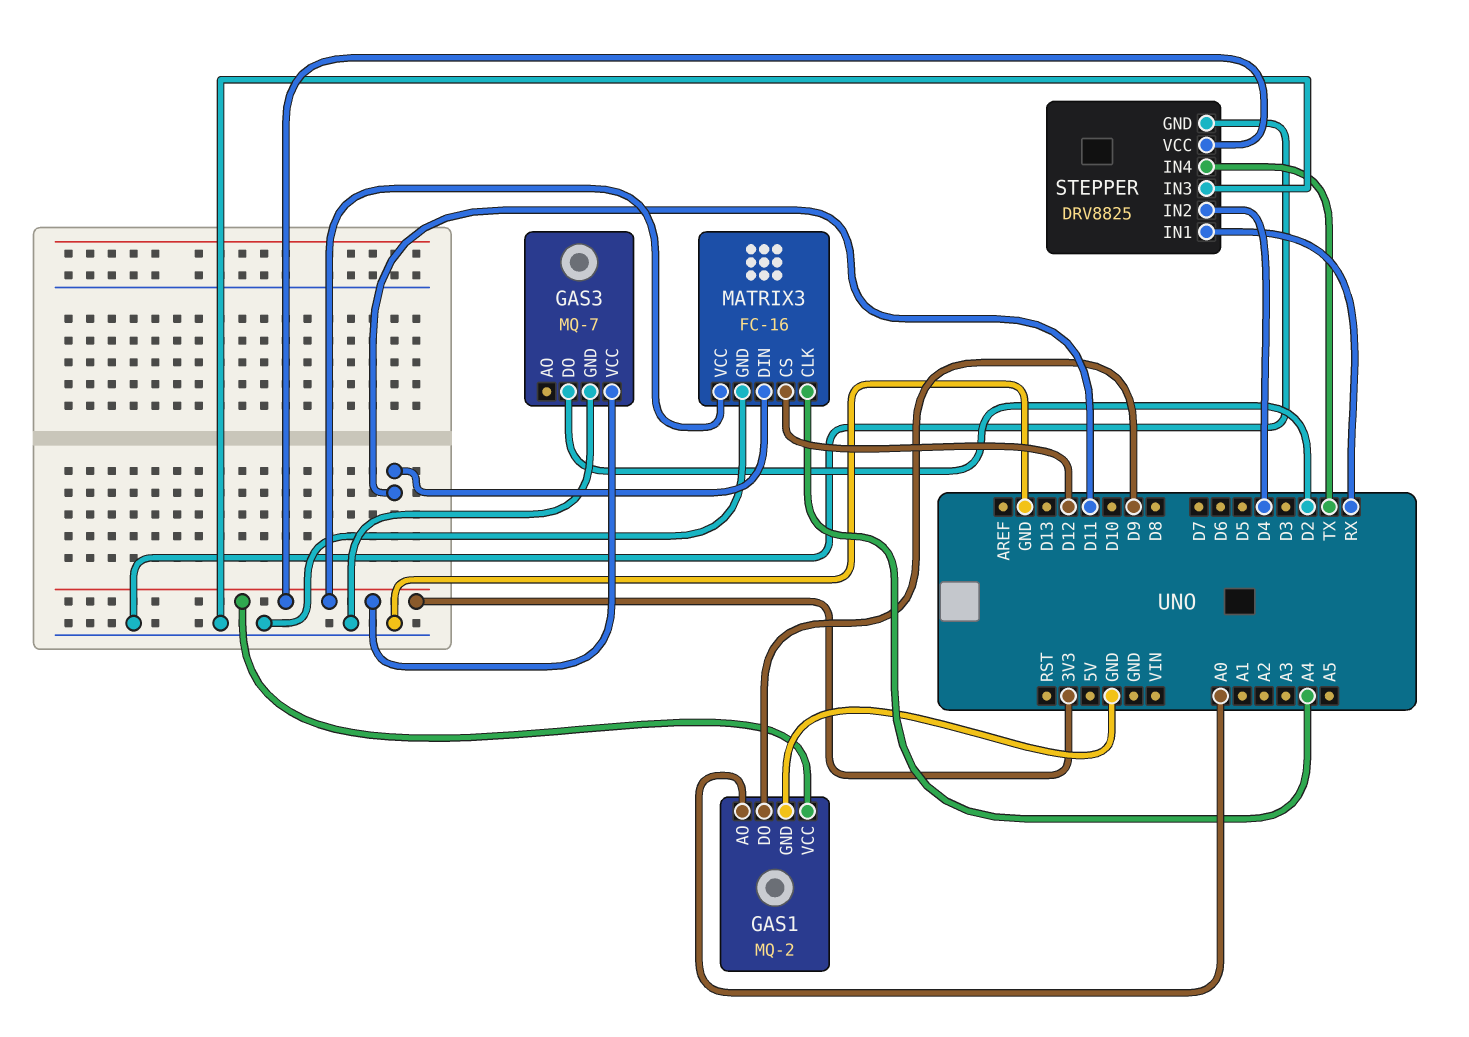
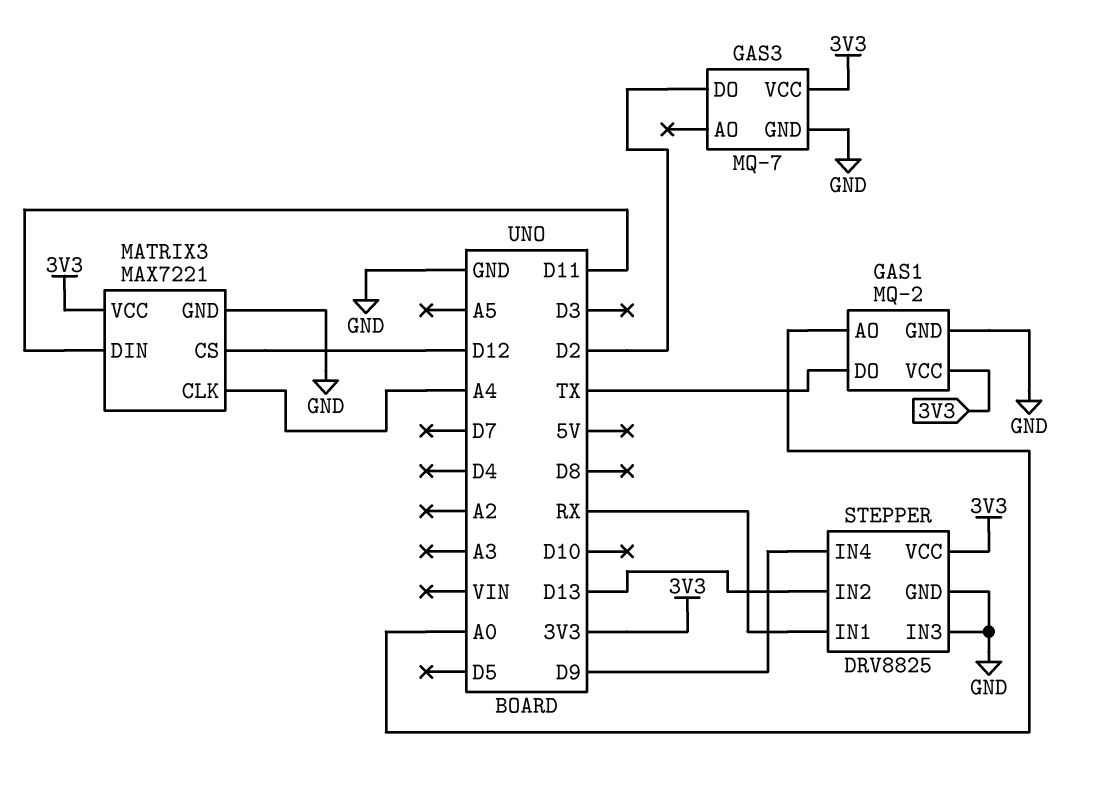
GAS1 pin DO: D9 -> TX
MATRIX3: FC-16 -> MAX7221
STEPPER pin IN2: D4 -> D13
STEPPER pin IN4: TX -> D9

